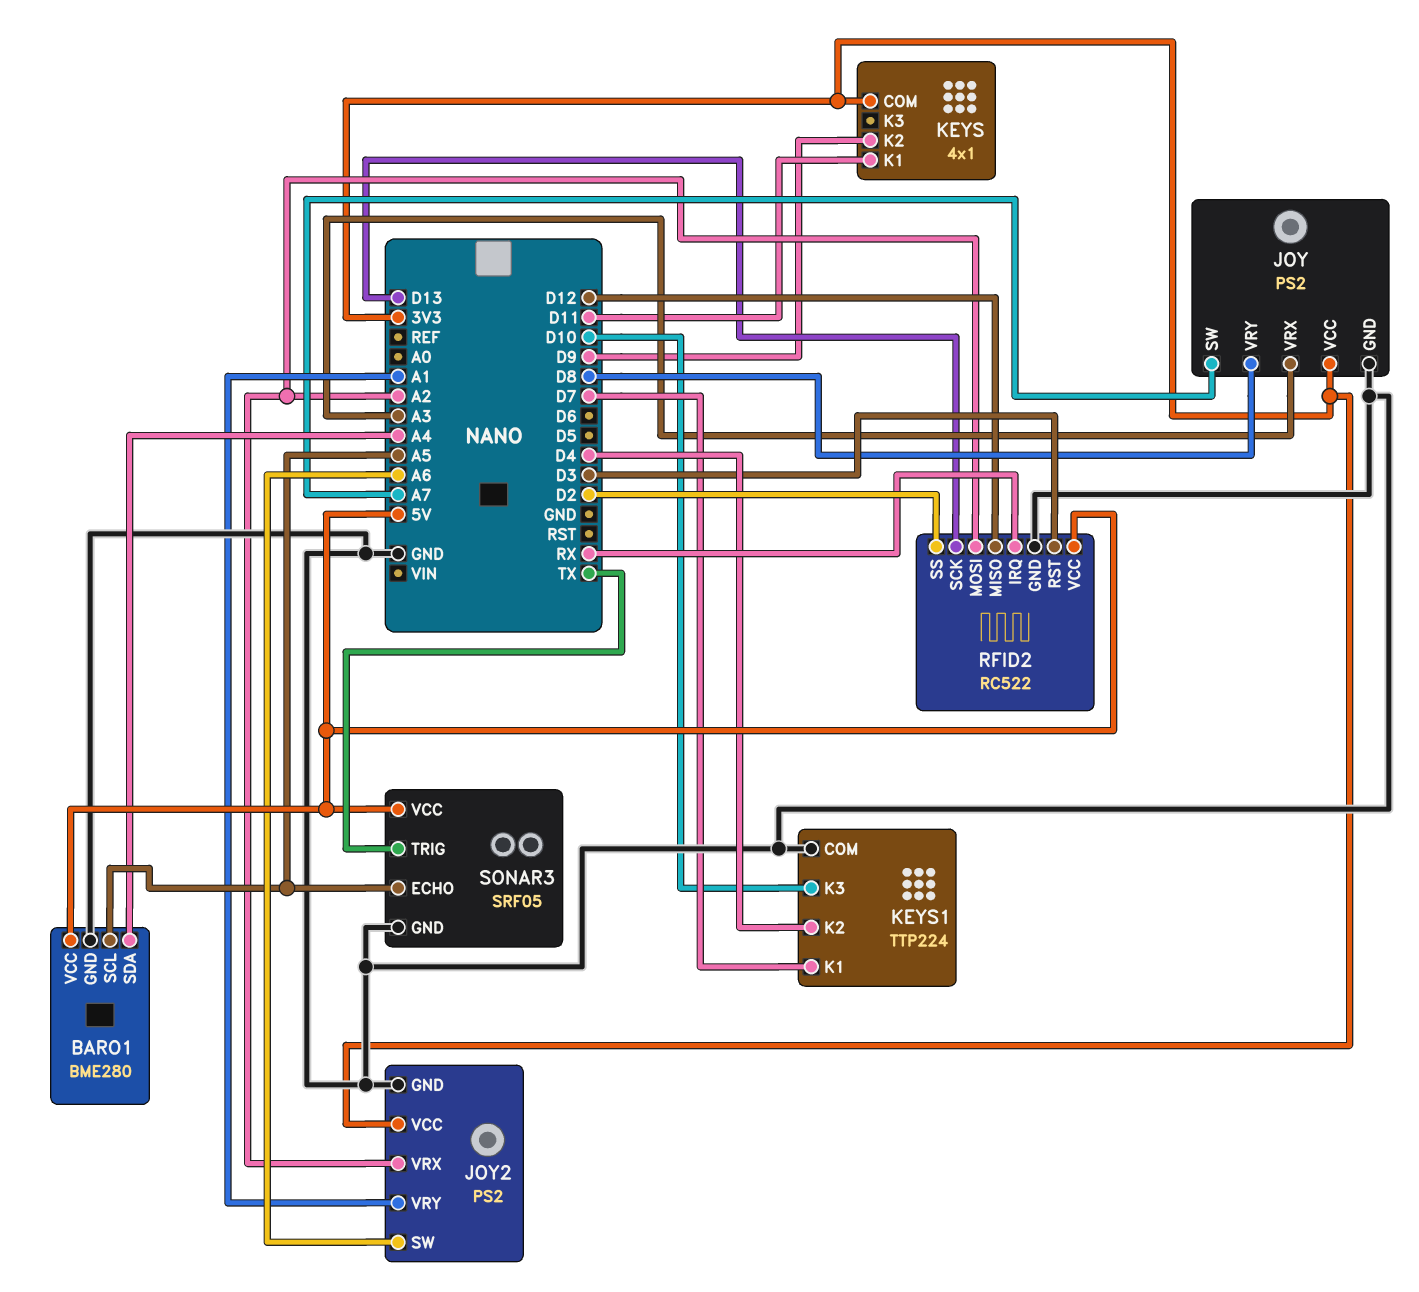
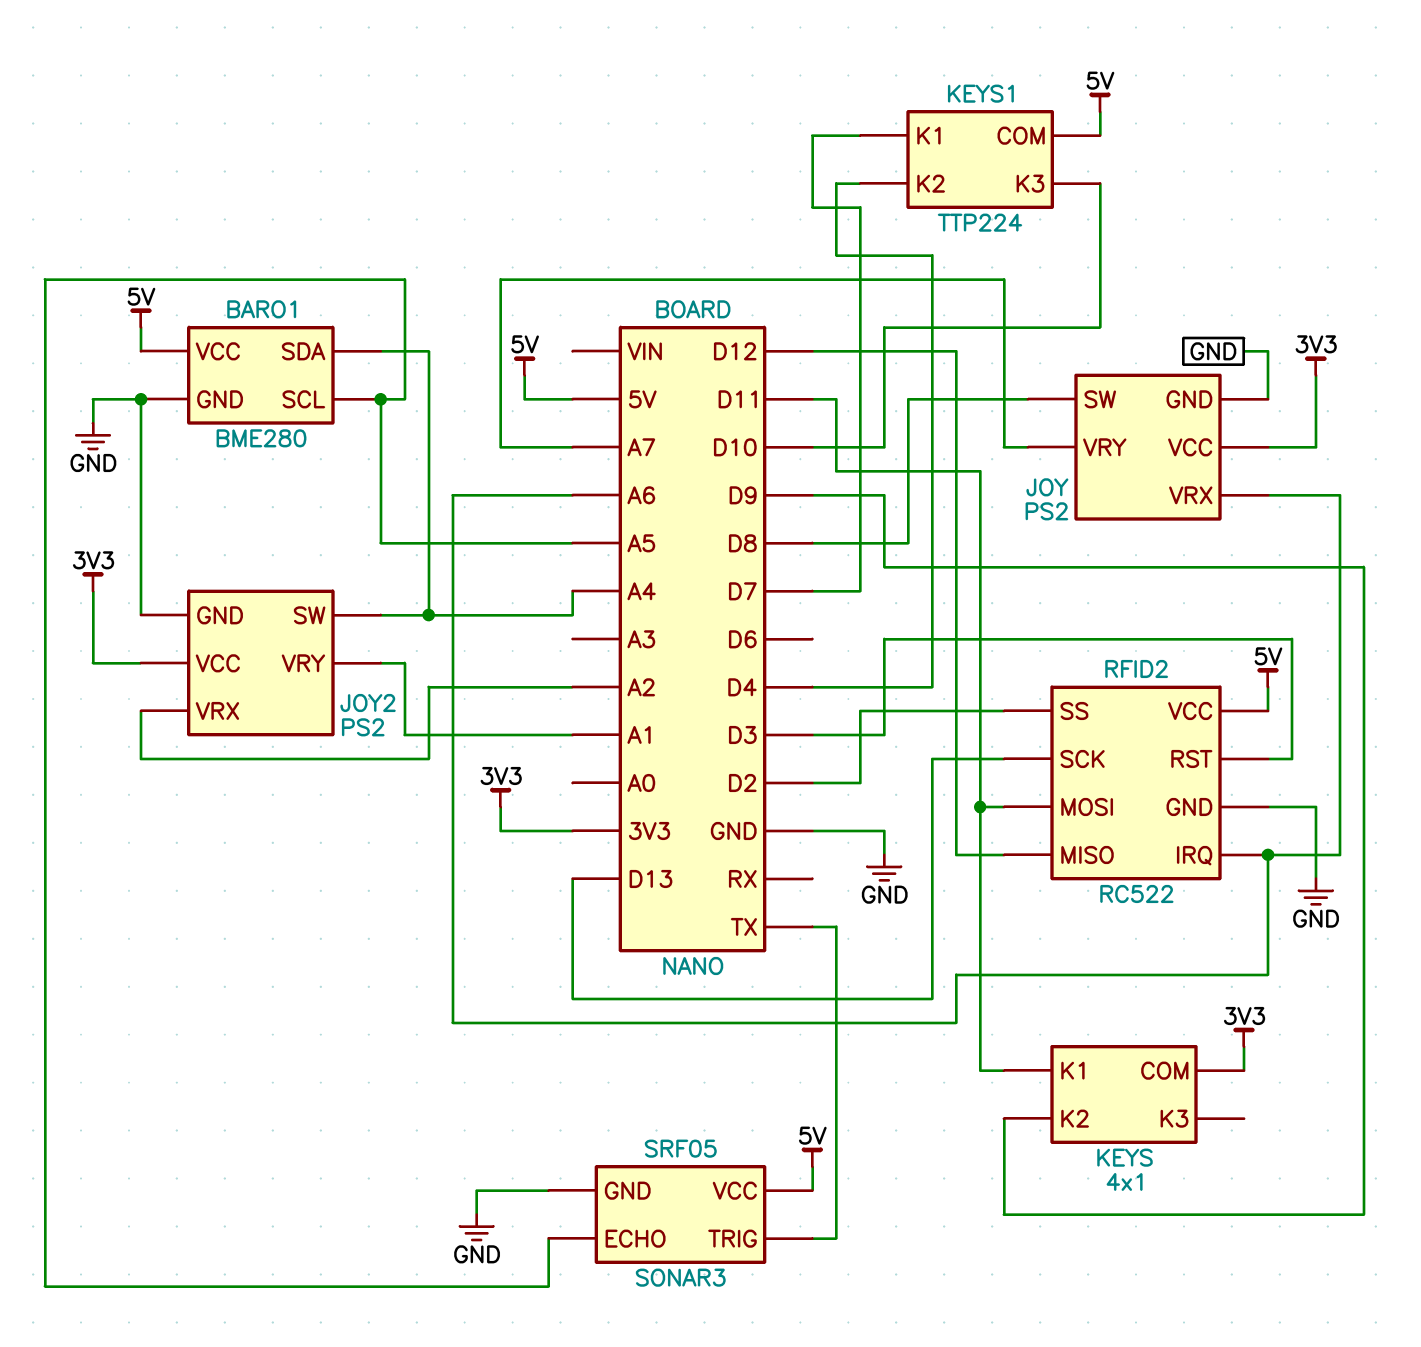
JOY pin SW: A7 -> D8
JOY pin VRX: A3 -> A6
JOY pin VRY: D8 -> A7
JOY2 pin SW: A6 -> A4
KEYS1 pin COM: GND -> 5V
RFID2 pin IRQ: RX -> A6
RFID2 pin MOSI: A2 -> D11

